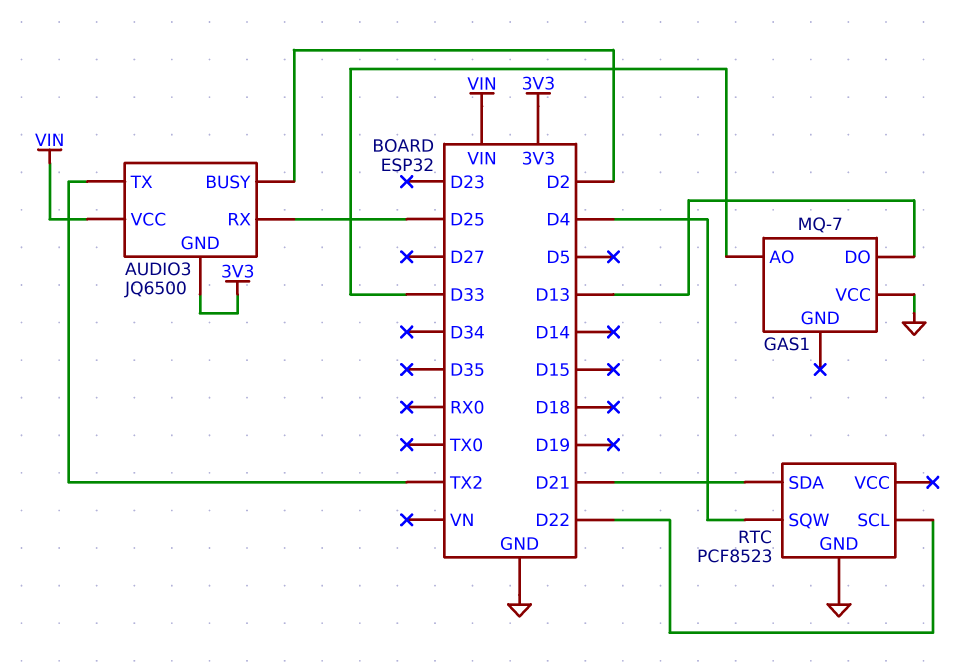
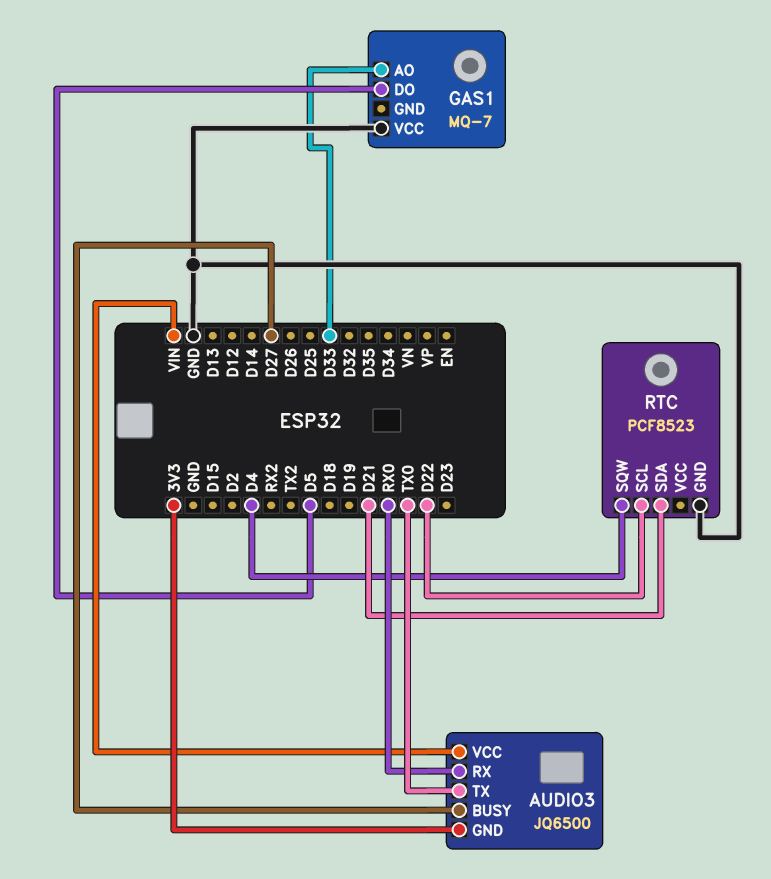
AUDIO3 pin BUSY: D2 -> D27
AUDIO3 pin RX: D25 -> RX0
AUDIO3 pin TX: TX2 -> TX0
GAS1 pin DO: D13 -> D5

